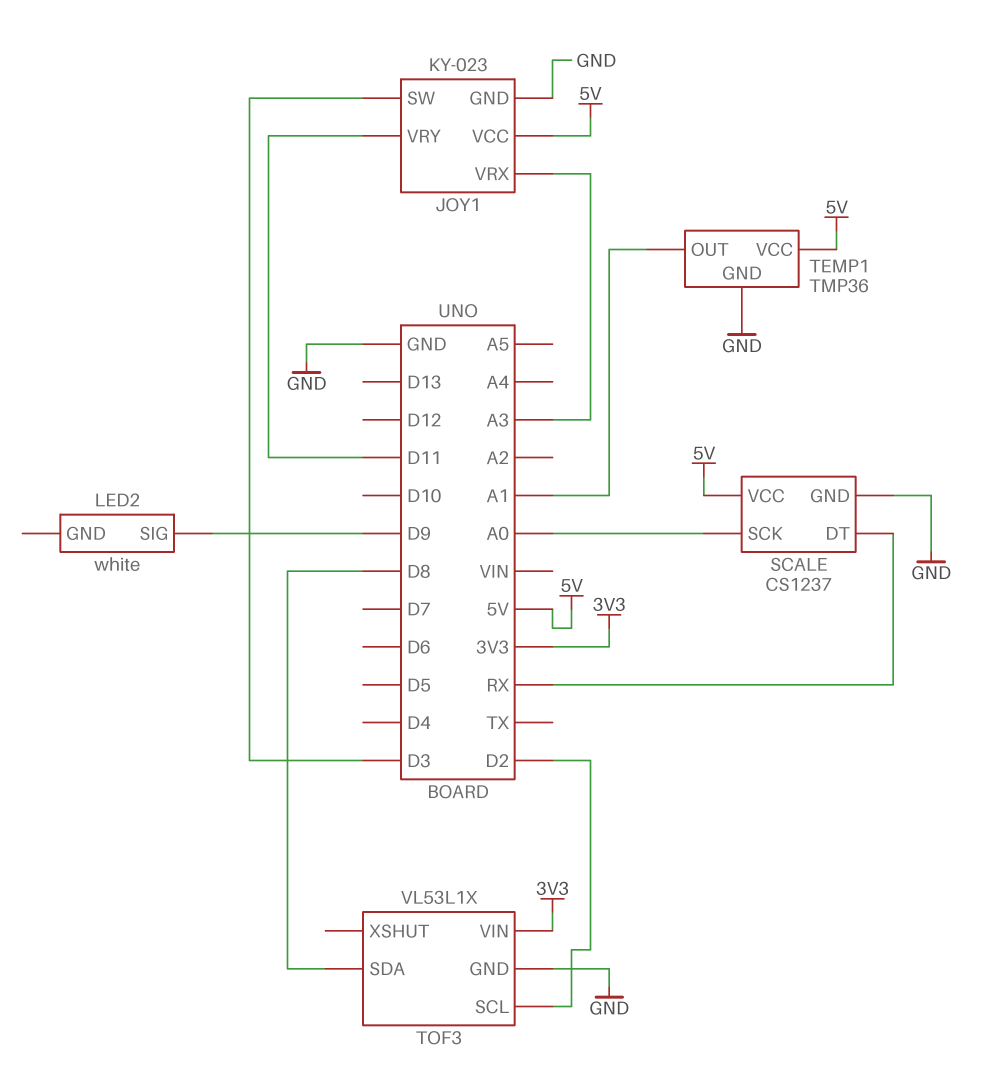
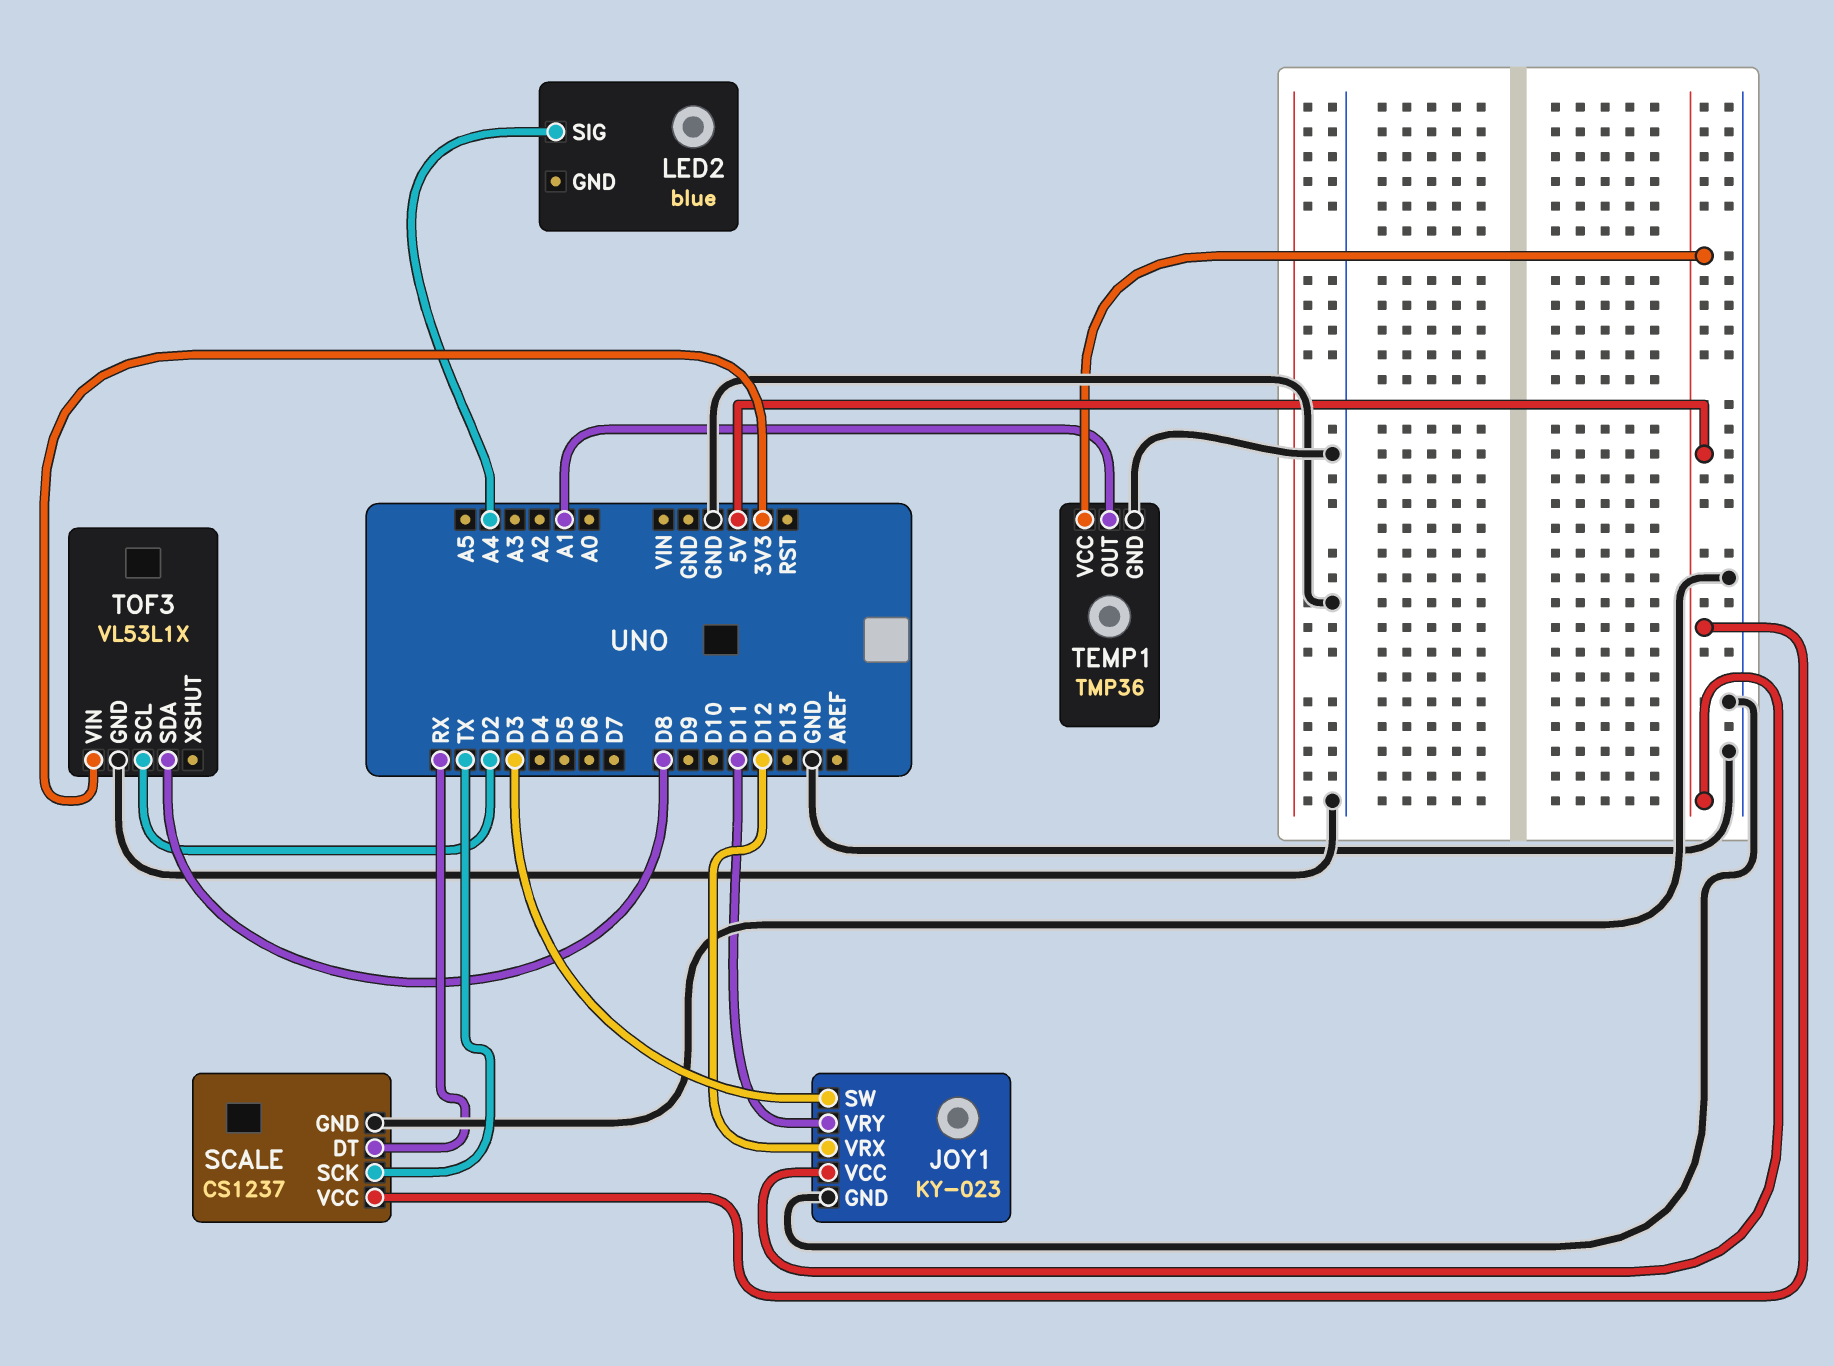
JOY1 pin VRX: A3 -> D12
LED2: white -> blue
LED2 pin SIG: D9 -> A4
SCALE pin SCK: A0 -> TX

